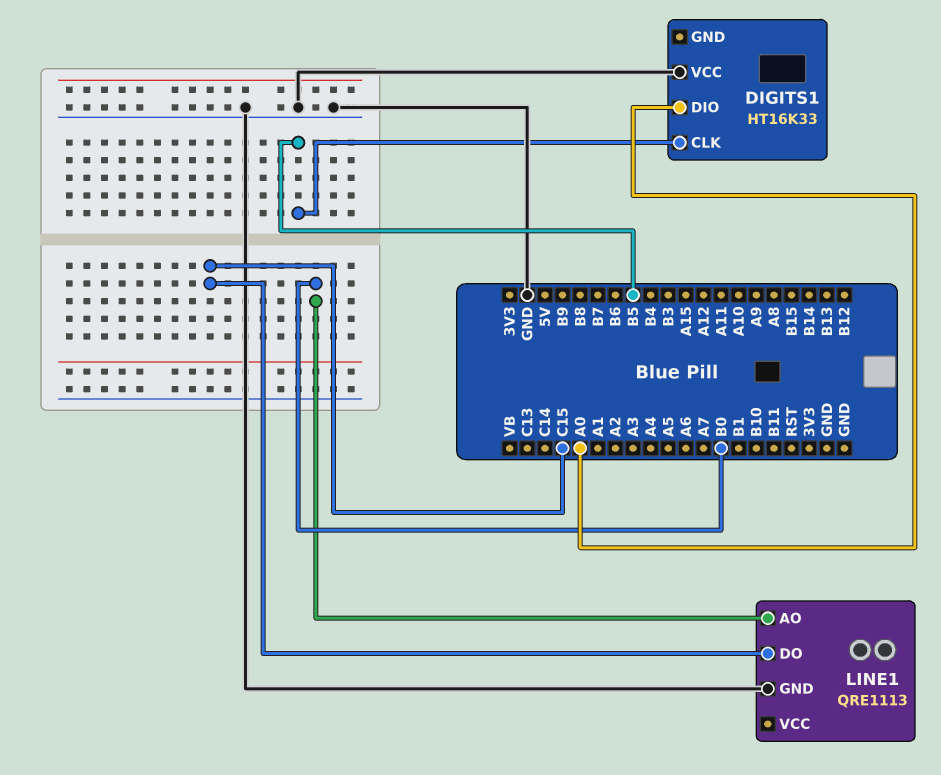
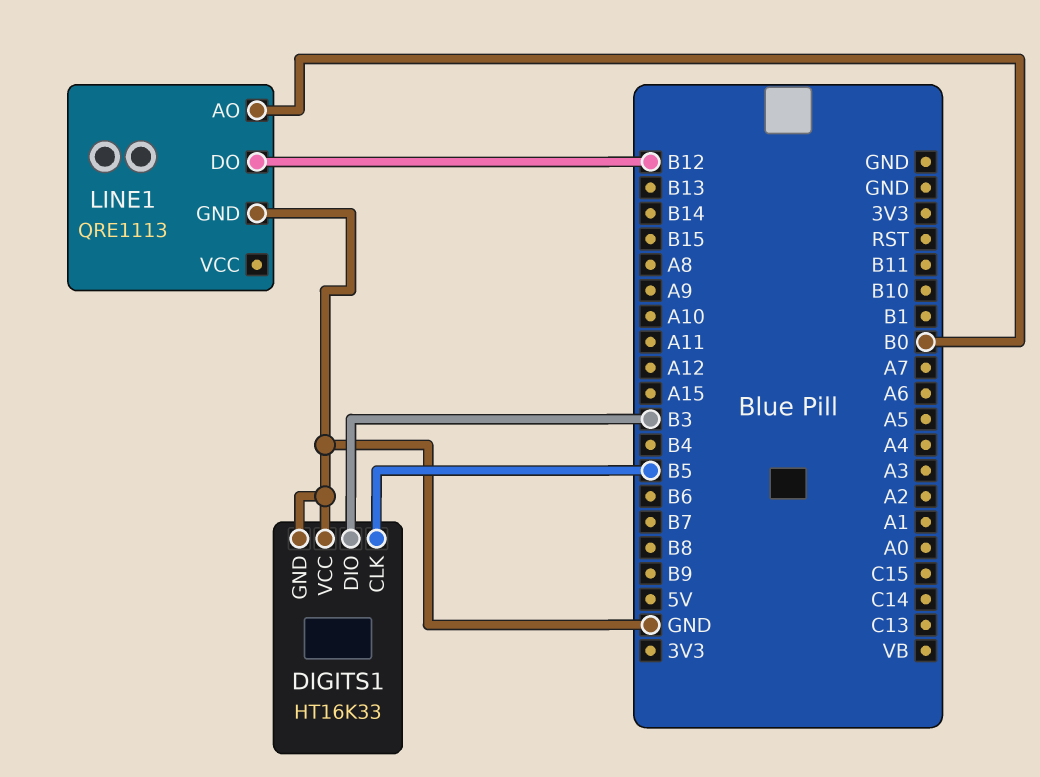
DIGITS1 pin DIO: A0 -> B3
DIGITS1 pin GND: none -> GND
LINE1 pin DO: C15 -> B12

